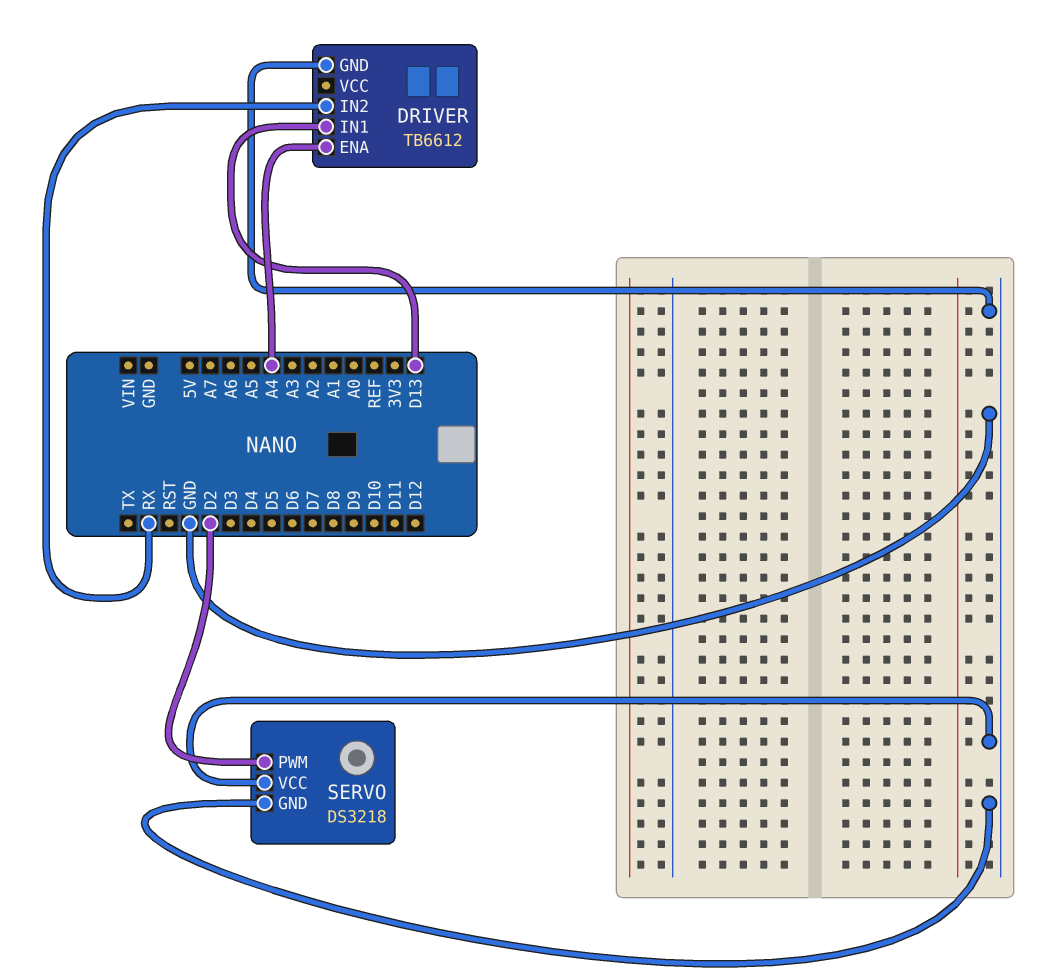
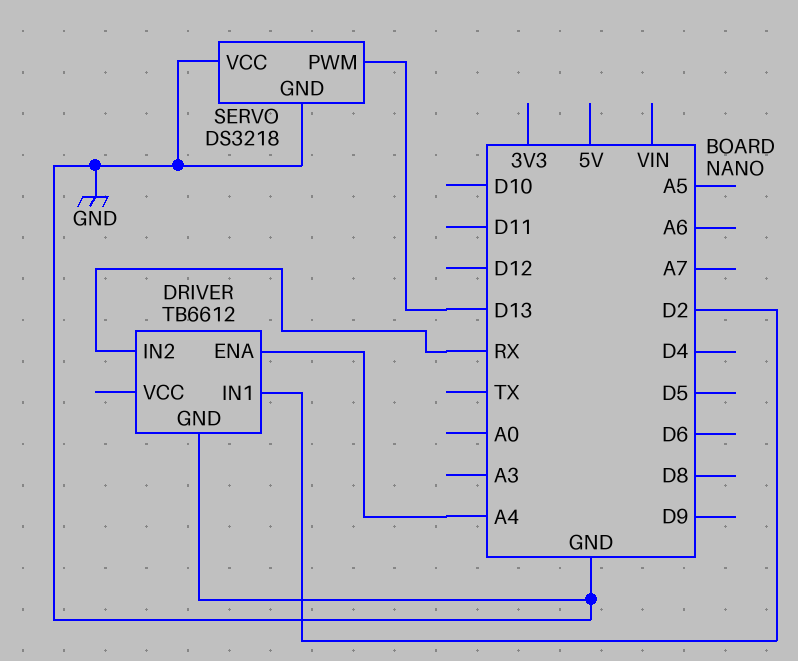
DRIVER pin IN1: D13 -> D2
SERVO pin PWM: D2 -> D13

